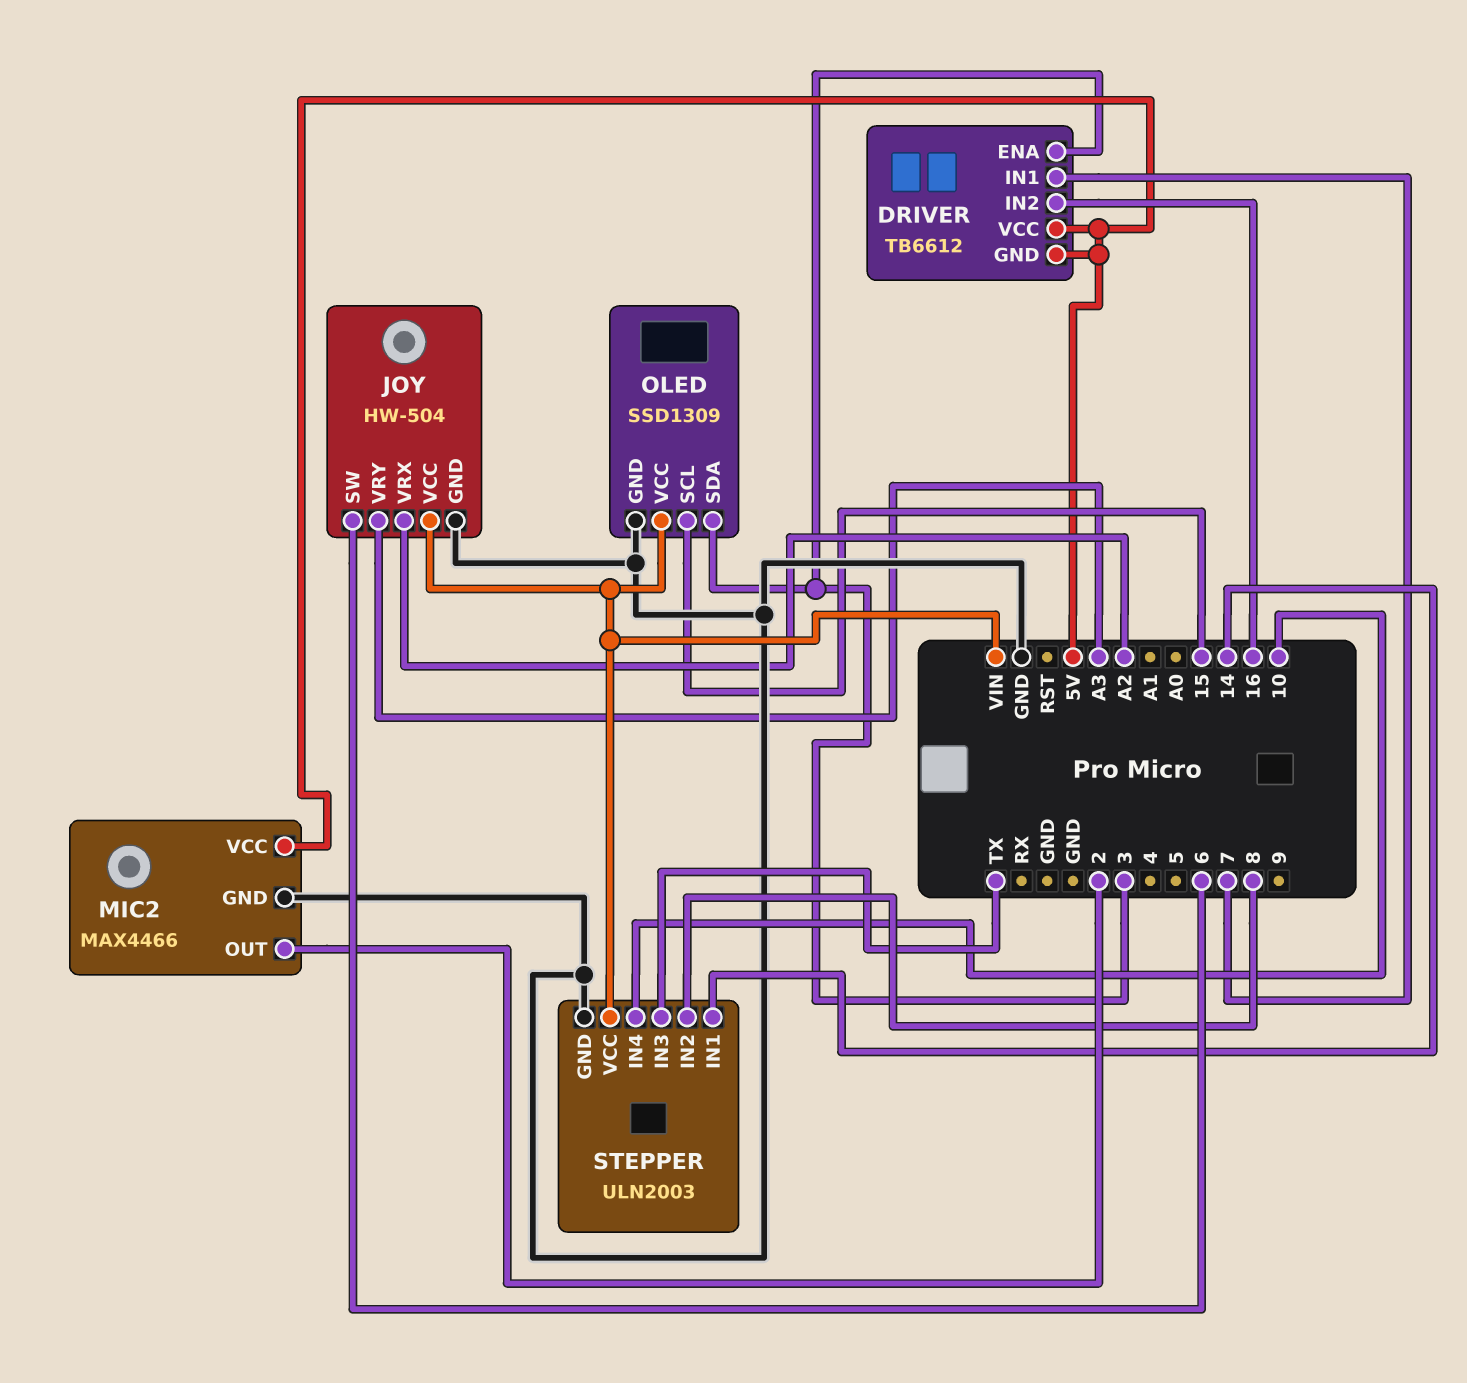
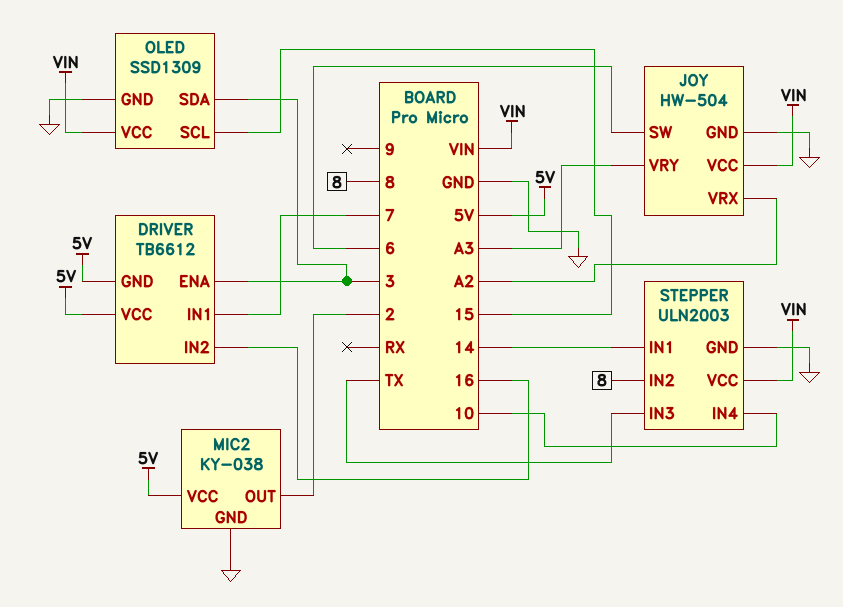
MIC2: MAX4466 -> KY-038

